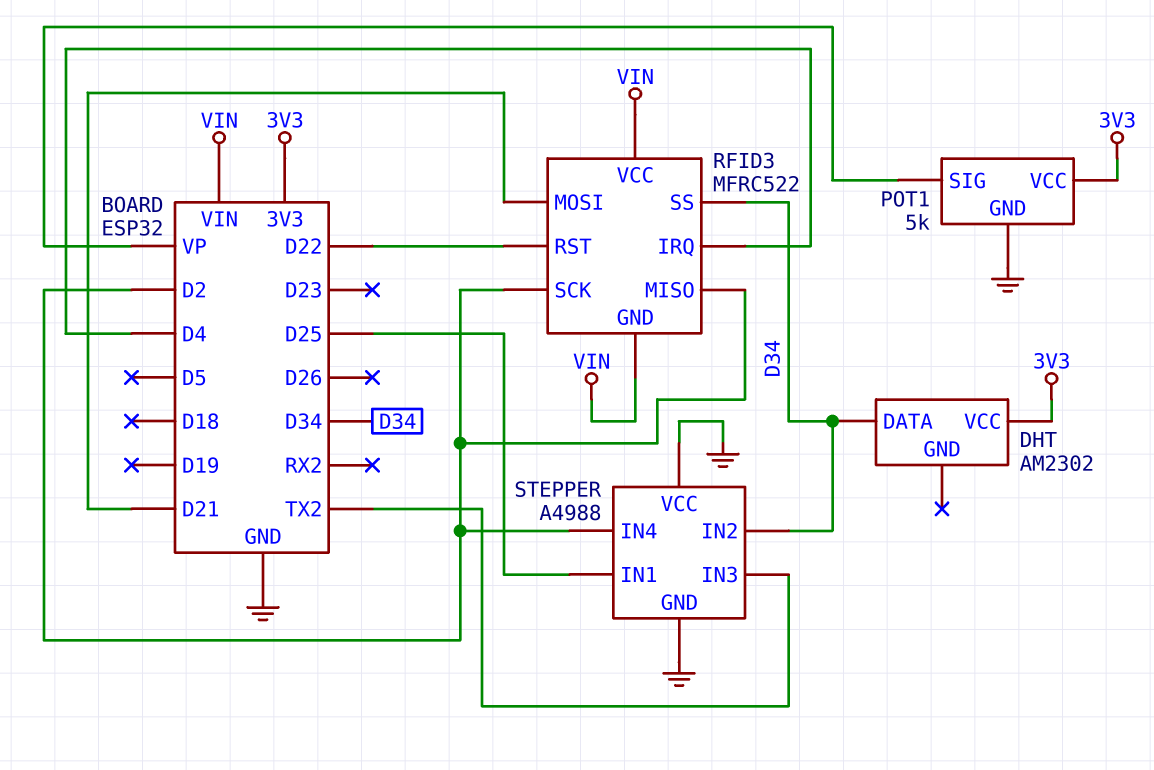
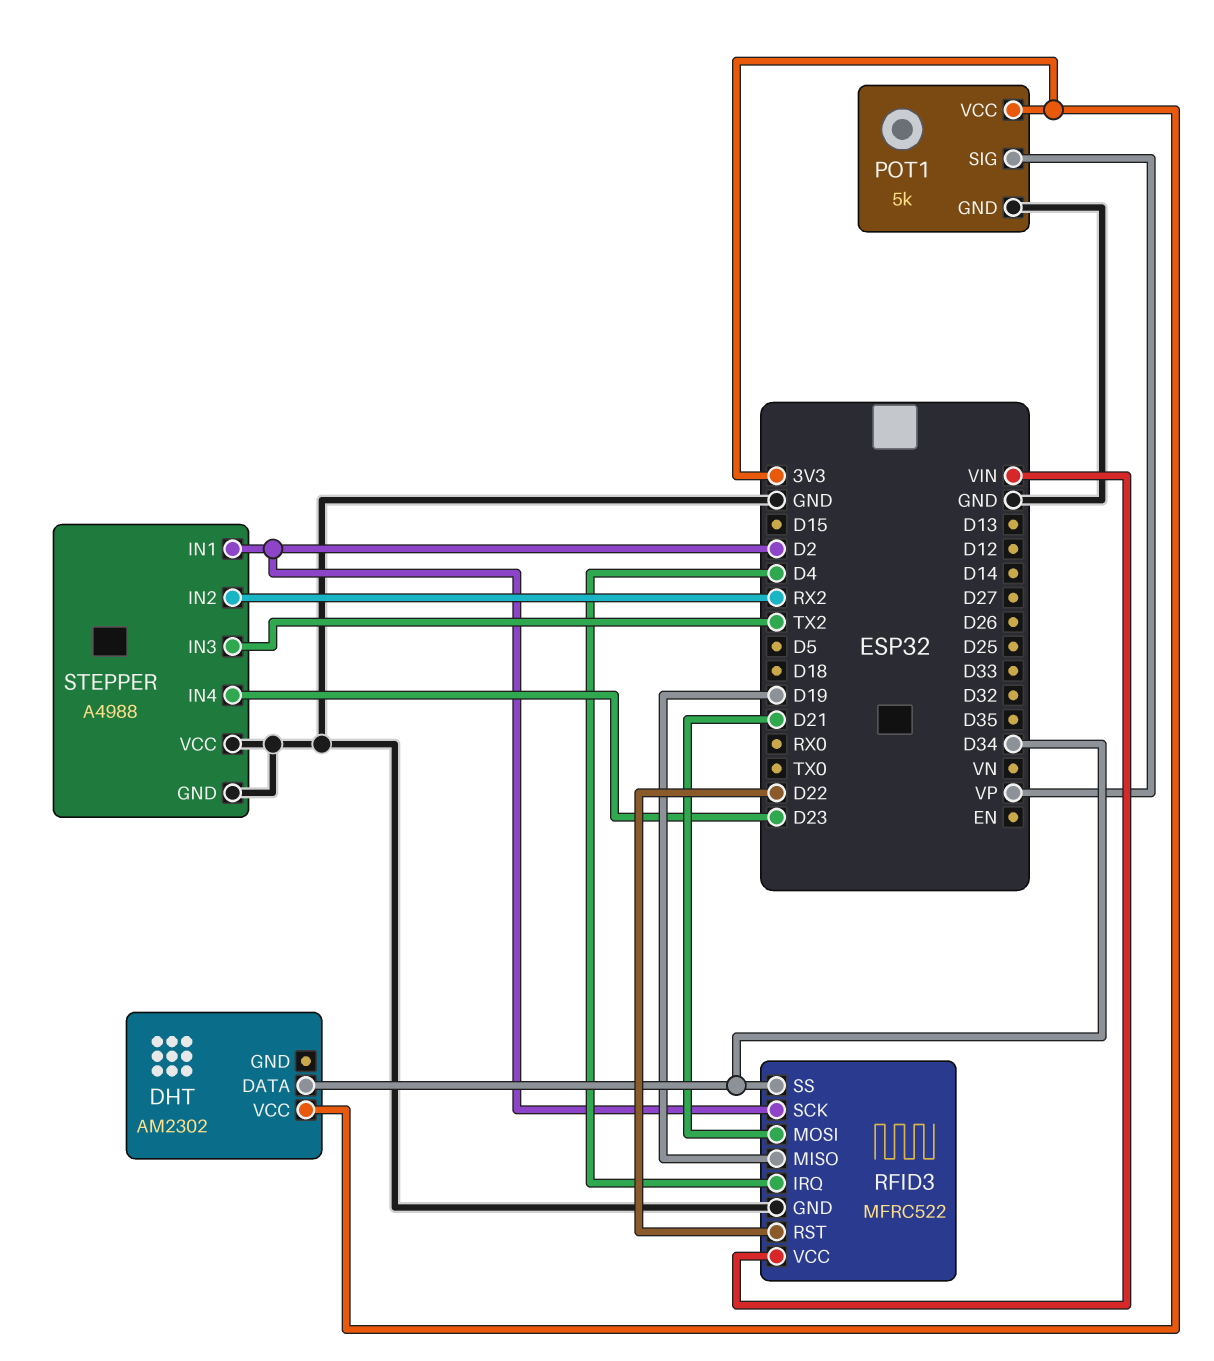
RFID3 pin GND: VIN -> GND
RFID3 pin MISO: D2 -> D19
STEPPER pin IN1: D25 -> D2
STEPPER pin IN2: D34 -> RX2
STEPPER pin IN4: D2 -> D23

